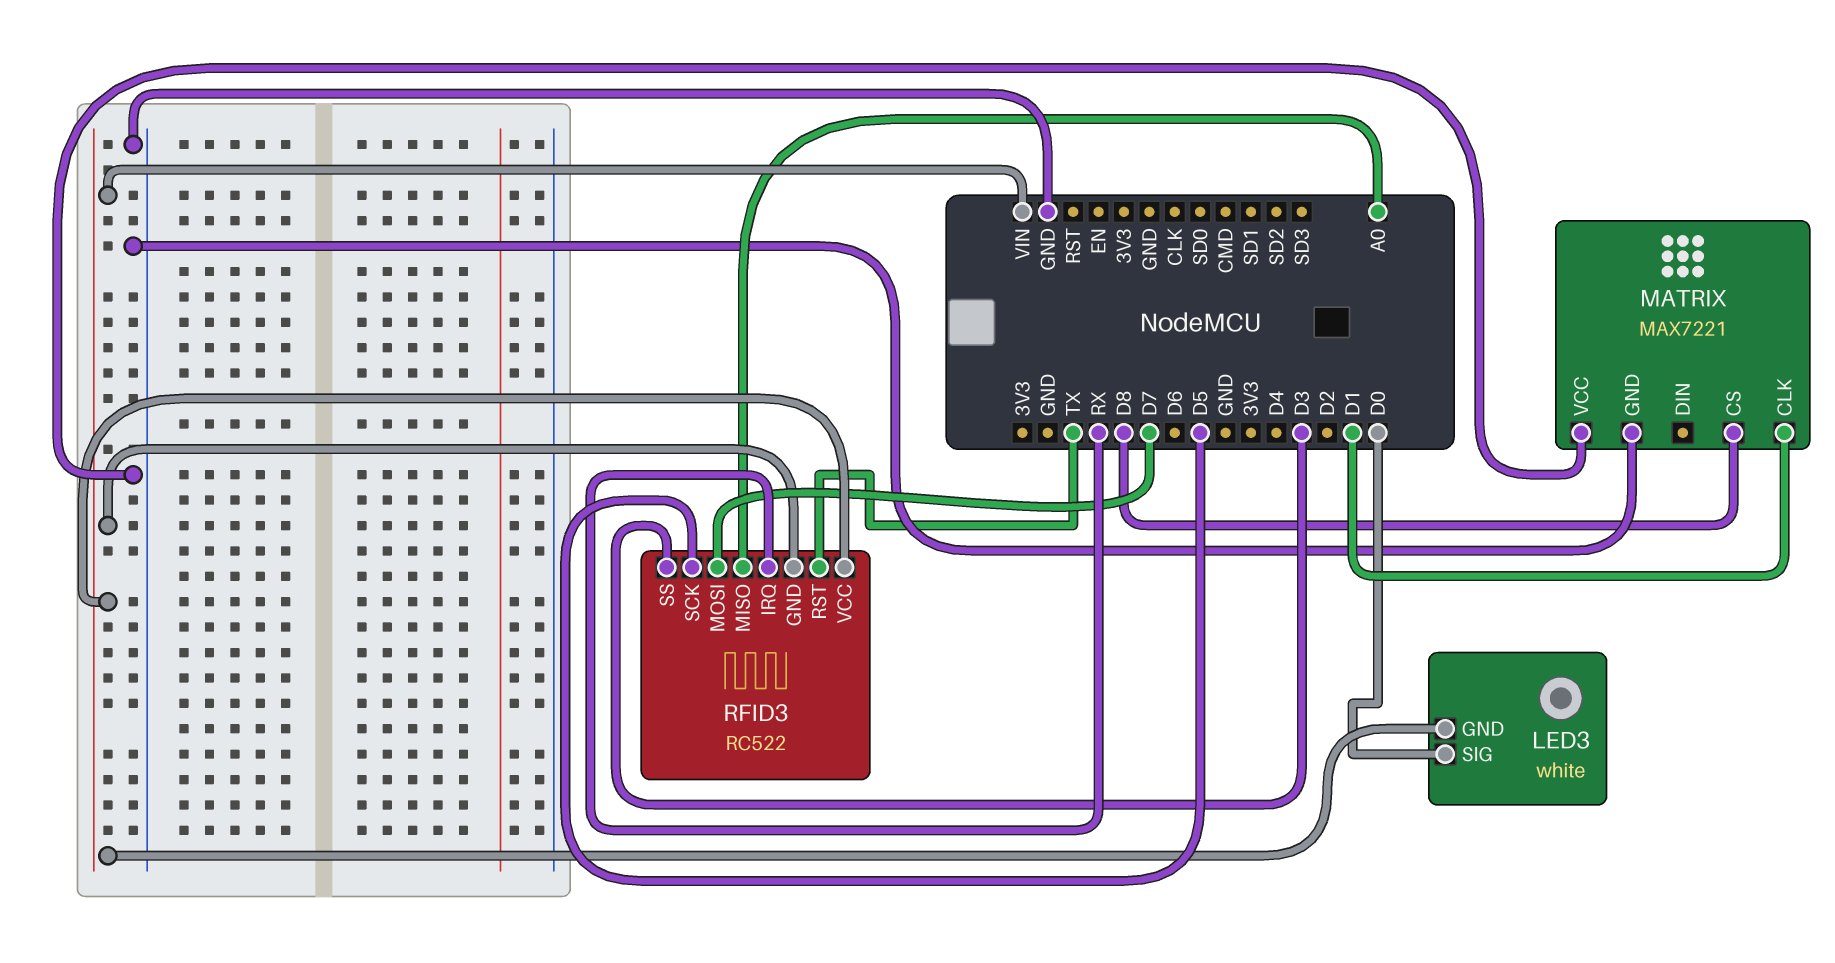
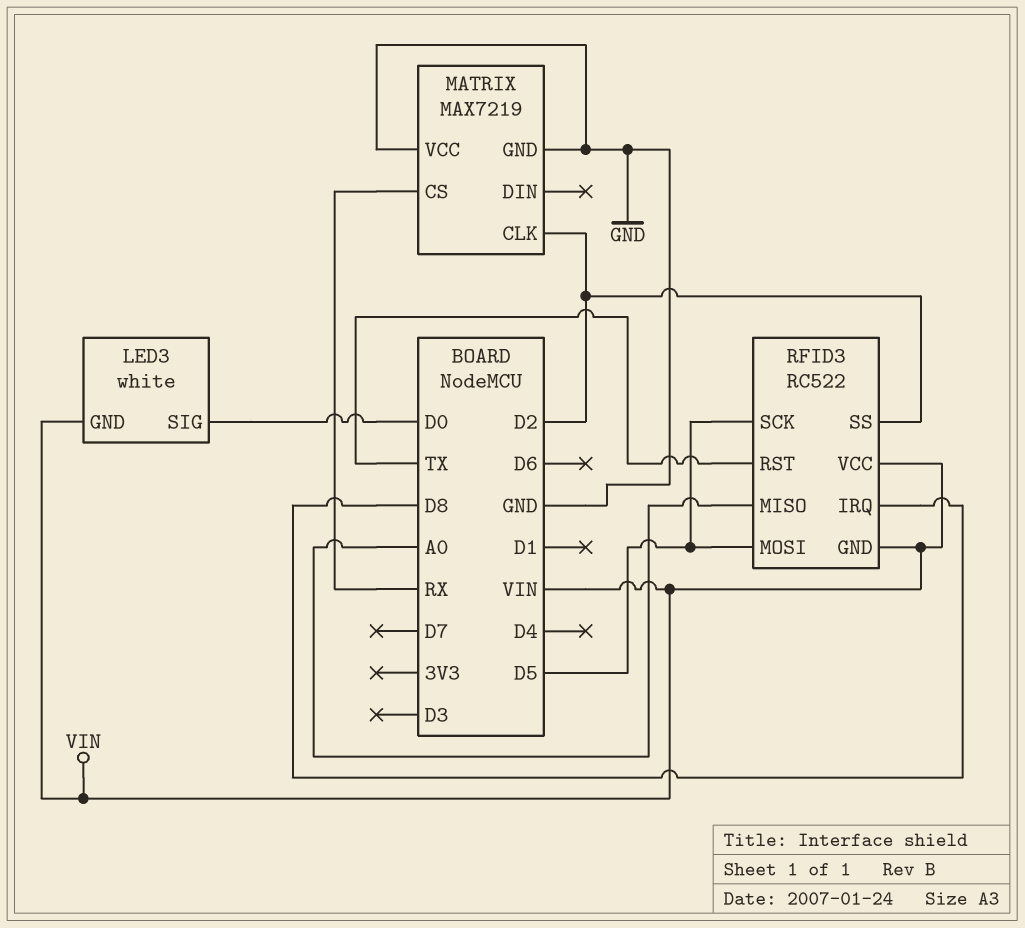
MATRIX: MAX7221 -> MAX7219
MATRIX pin CLK: D1 -> D2
MATRIX pin CS: D8 -> RX
RFID3 pin IRQ: RX -> D8
RFID3 pin MOSI: D7 -> D5
RFID3 pin SS: D3 -> D2

